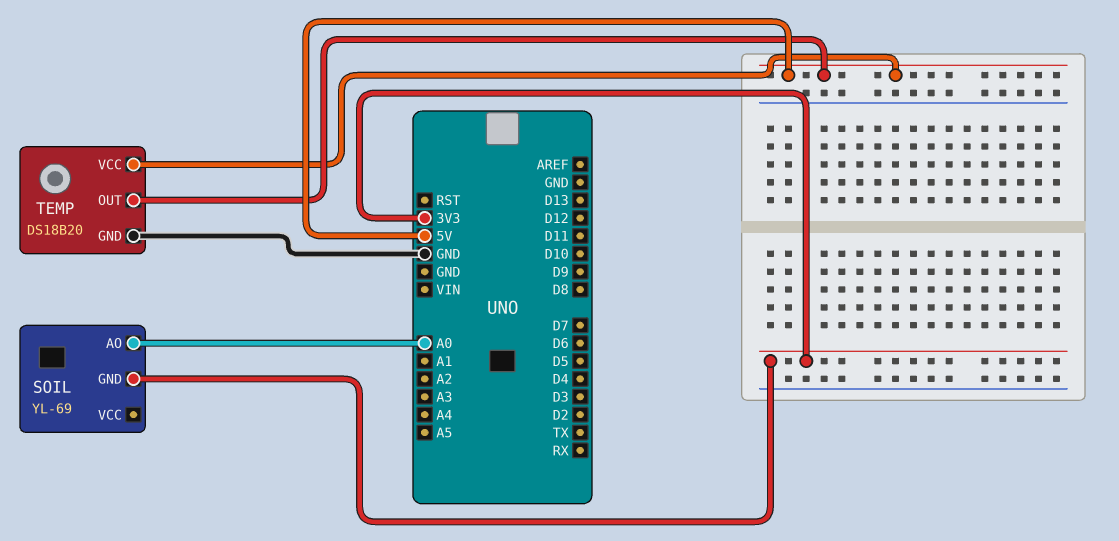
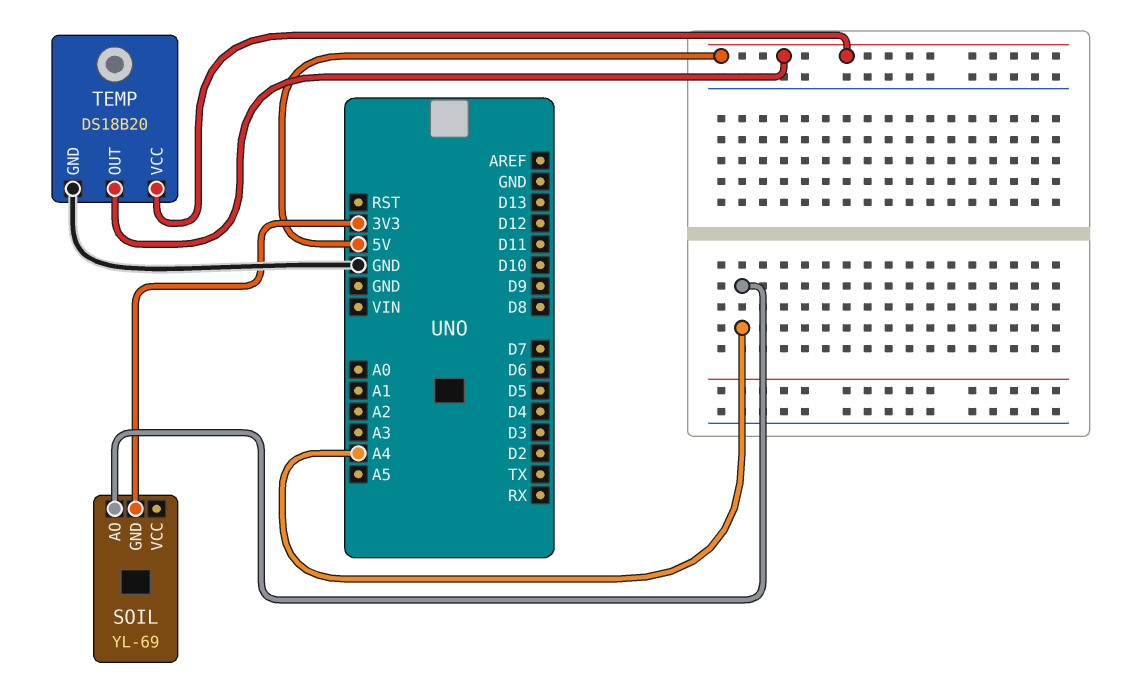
SOIL pin AO: A0 -> A4

